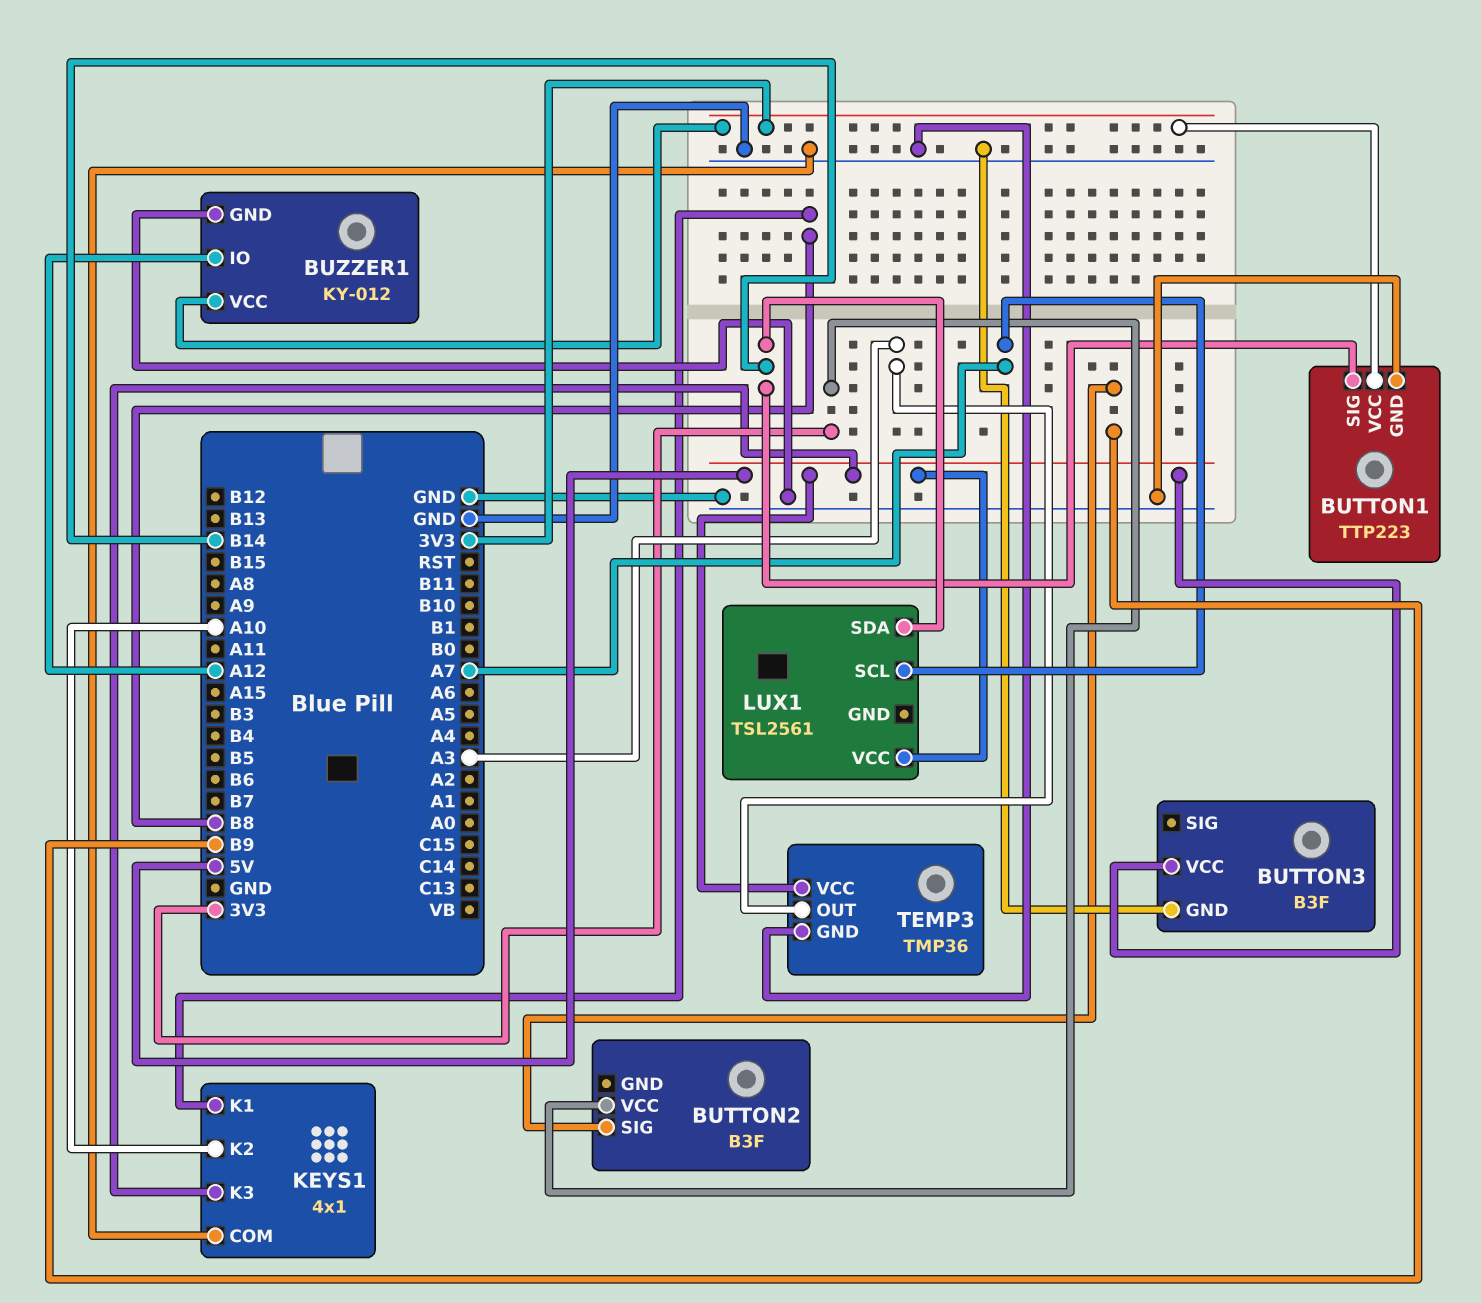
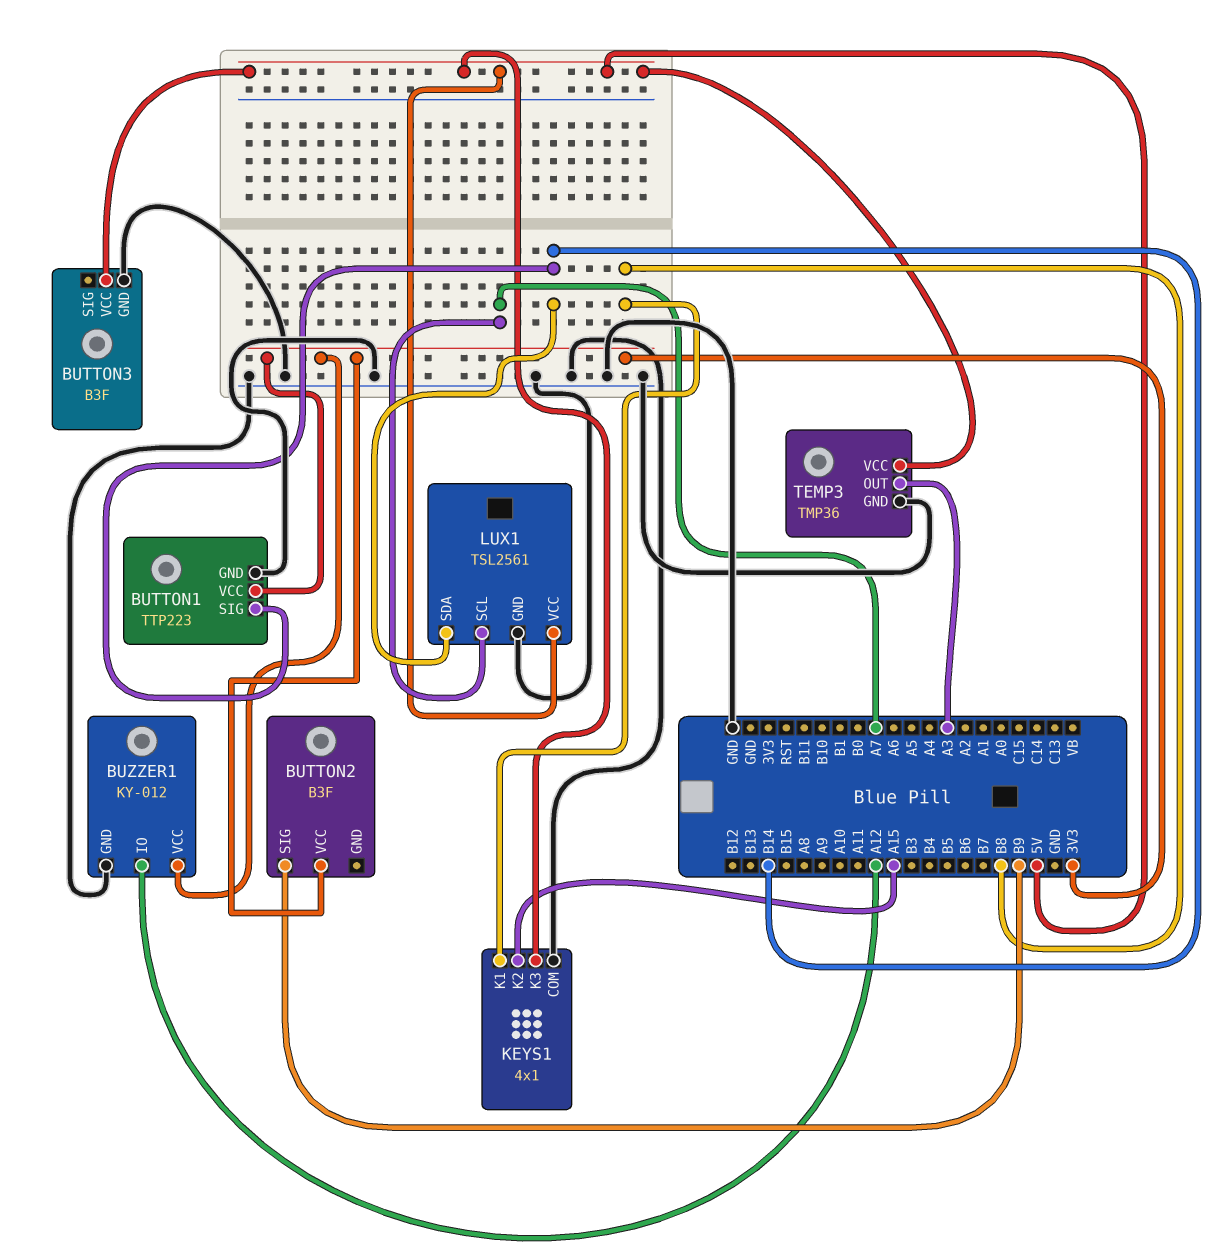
KEYS1 pin K2: A10 -> A15
LUX1 pin GND: none -> GND

